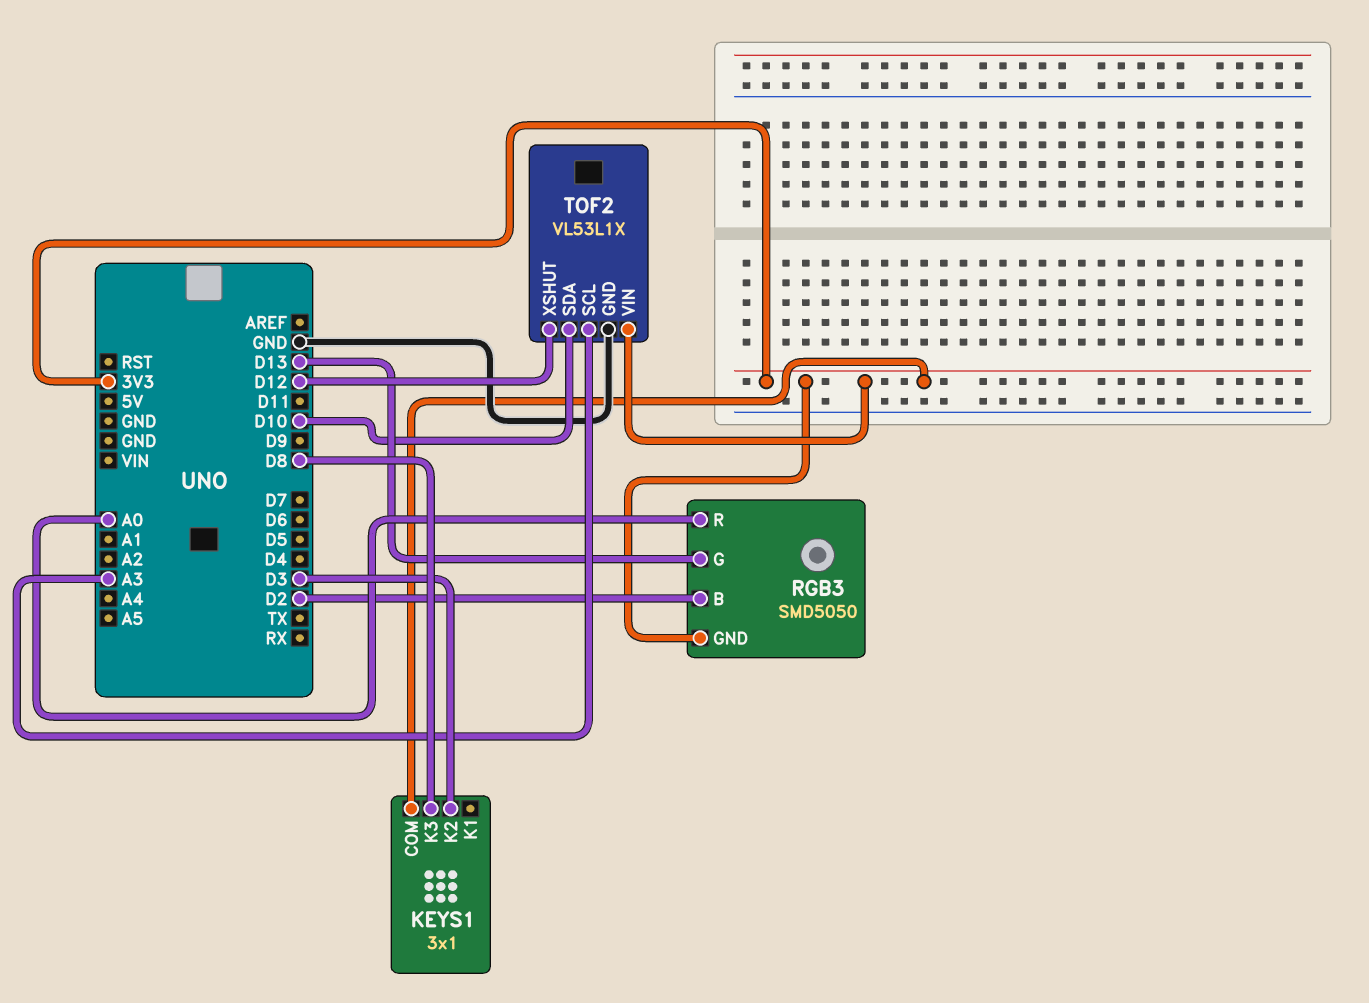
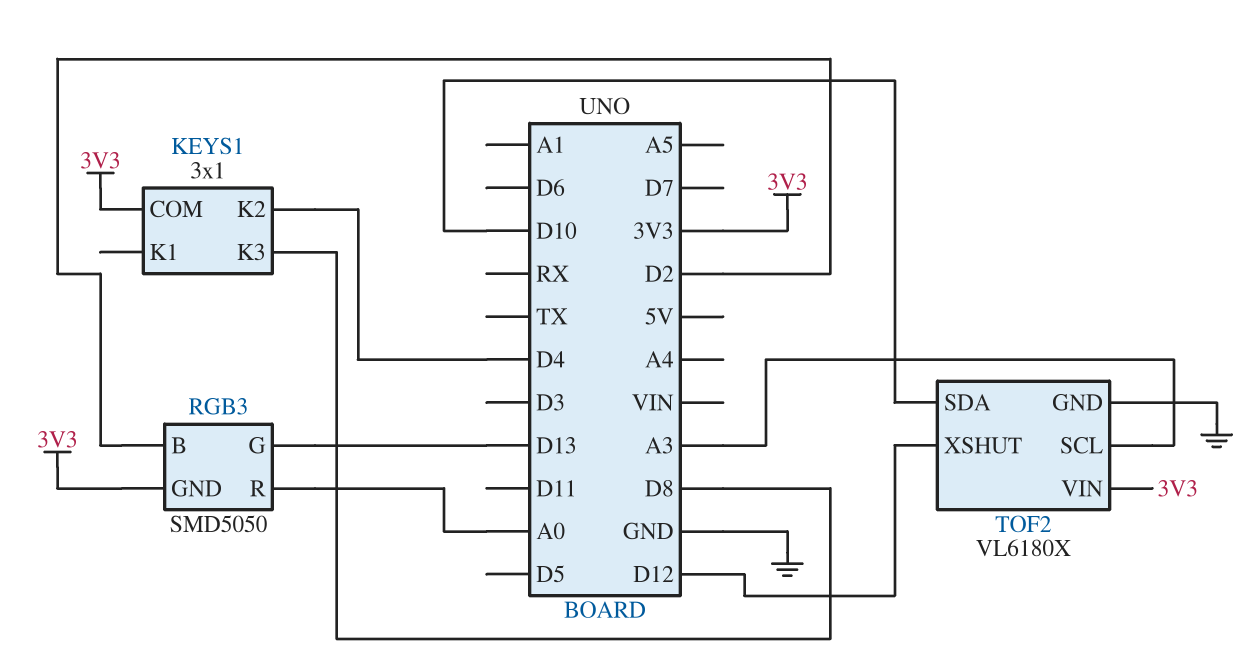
KEYS1 pin K2: D3 -> D4
TOF2: VL53L1X -> VL6180X

